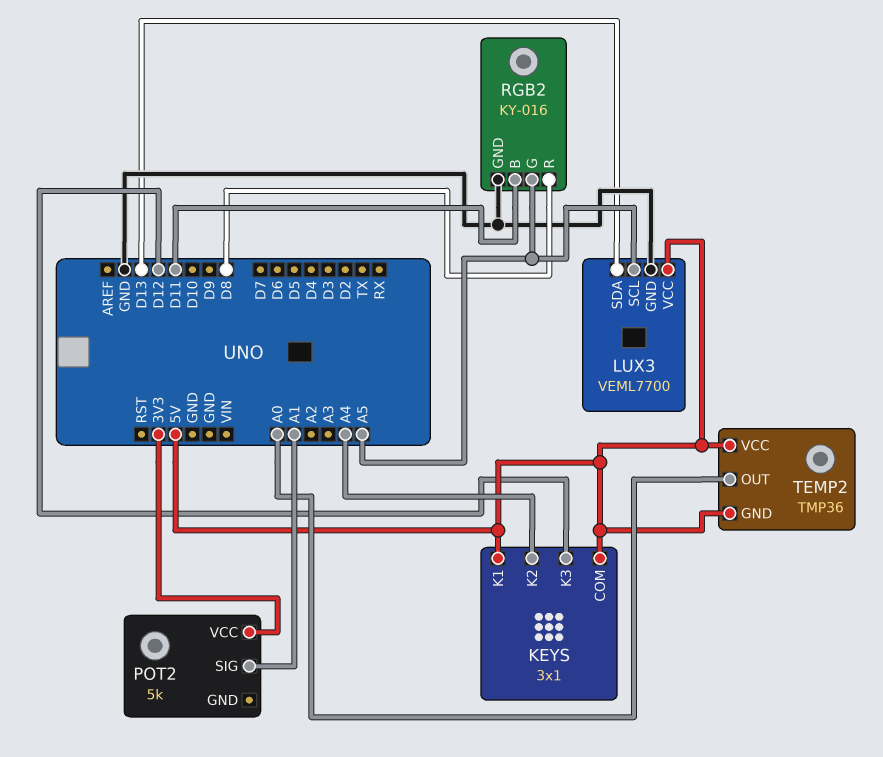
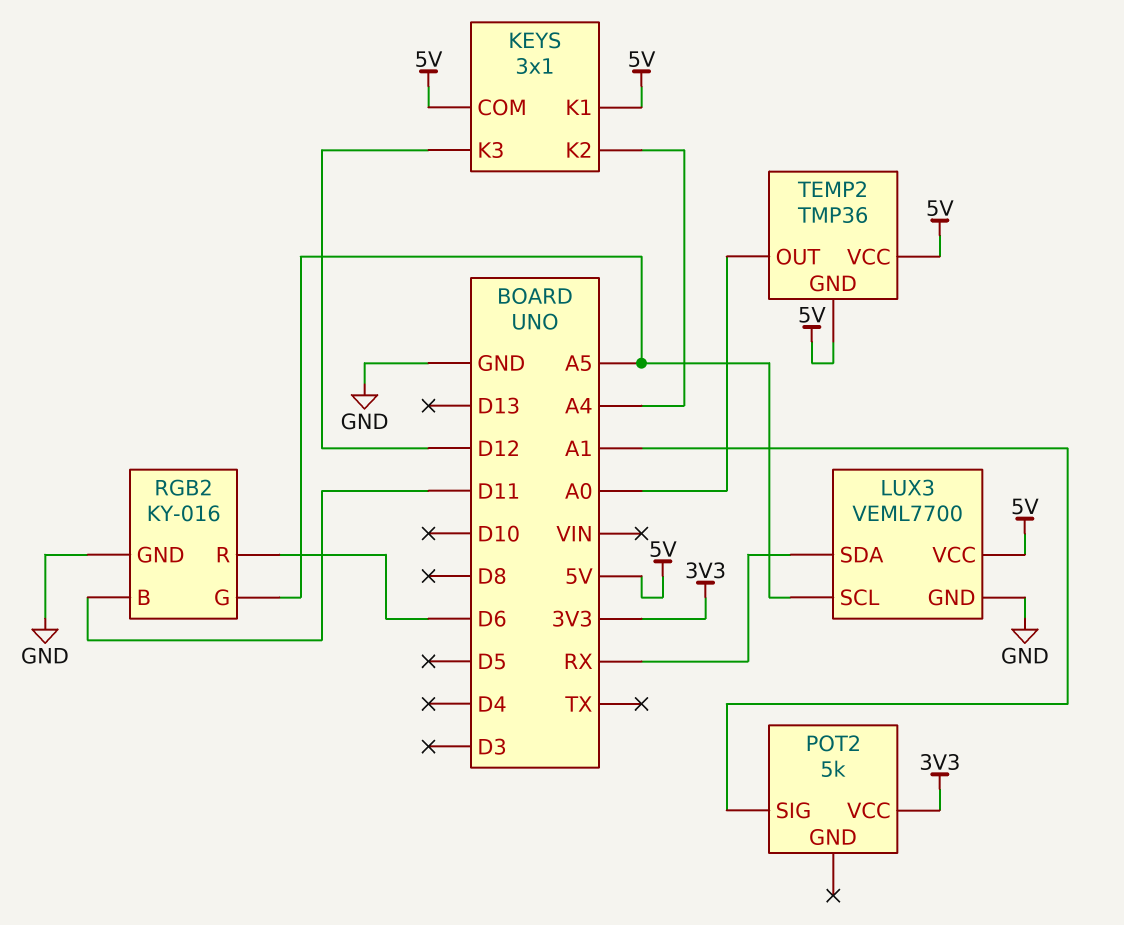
LUX3 pin SDA: D13 -> RX
RGB2 pin R: D8 -> D6

